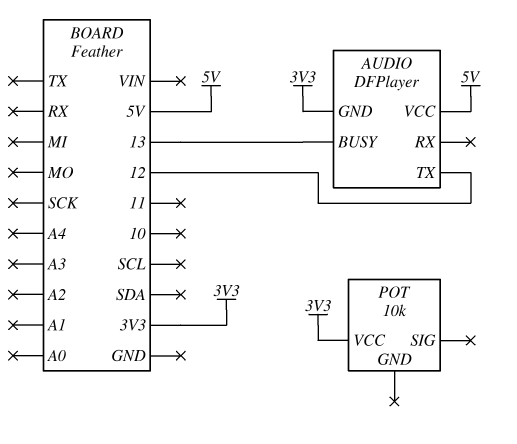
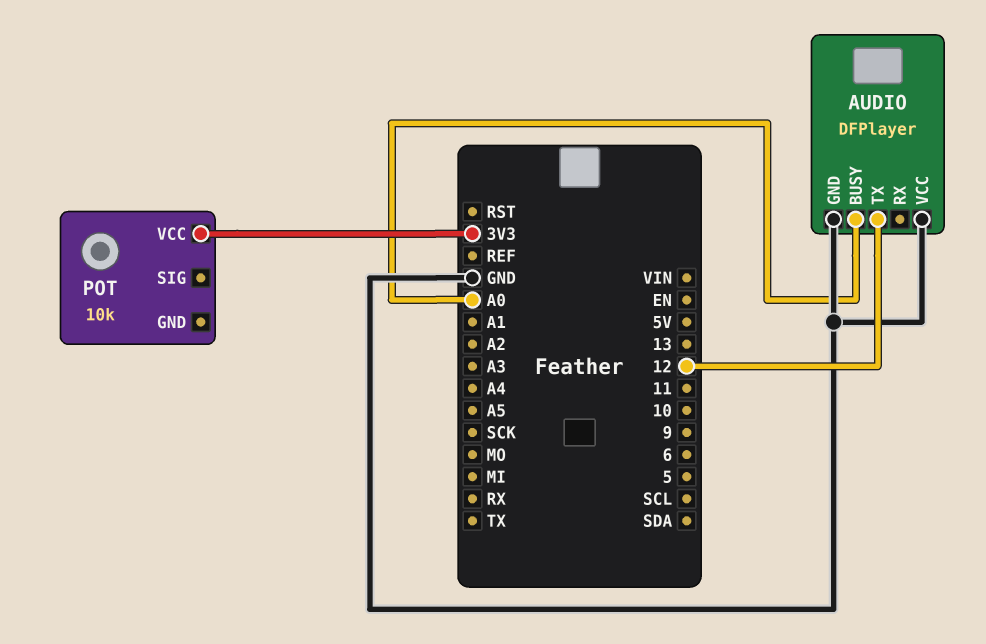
AUDIO pin BUSY: 13 -> A0
AUDIO pin GND: 3V3 -> GND
AUDIO pin VCC: 5V -> GND

